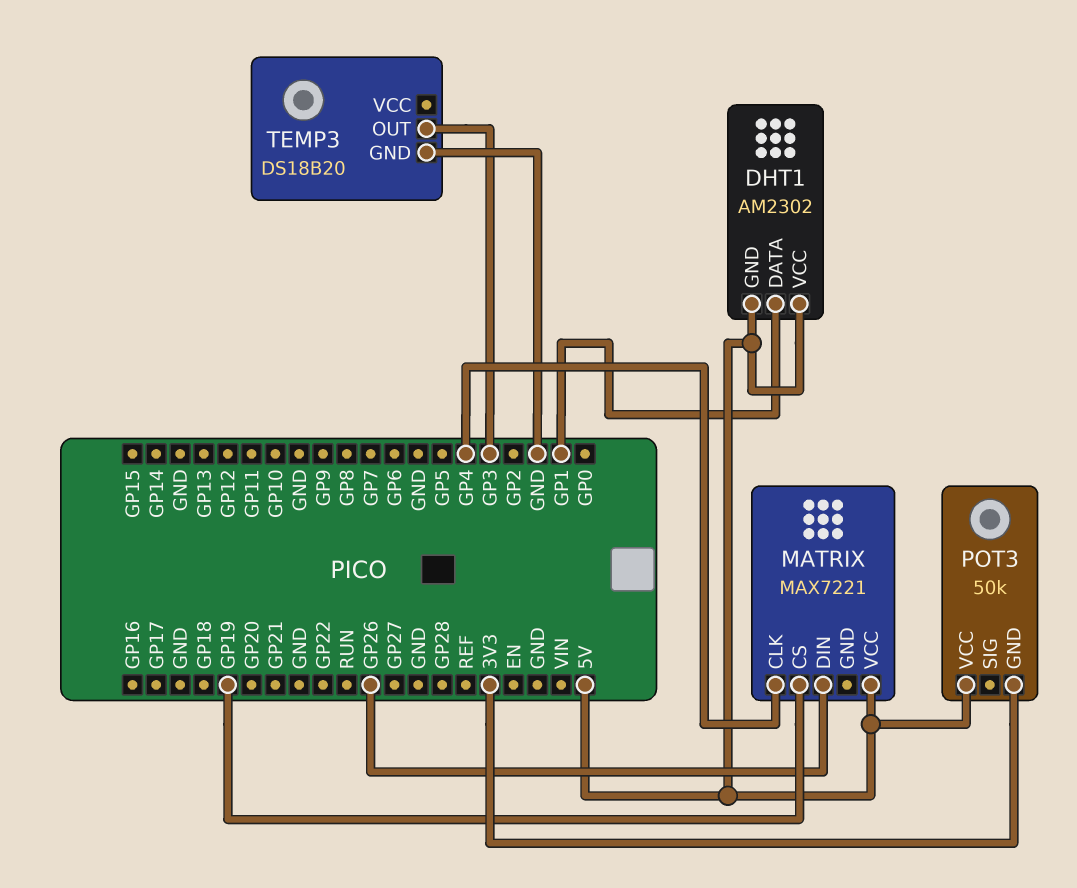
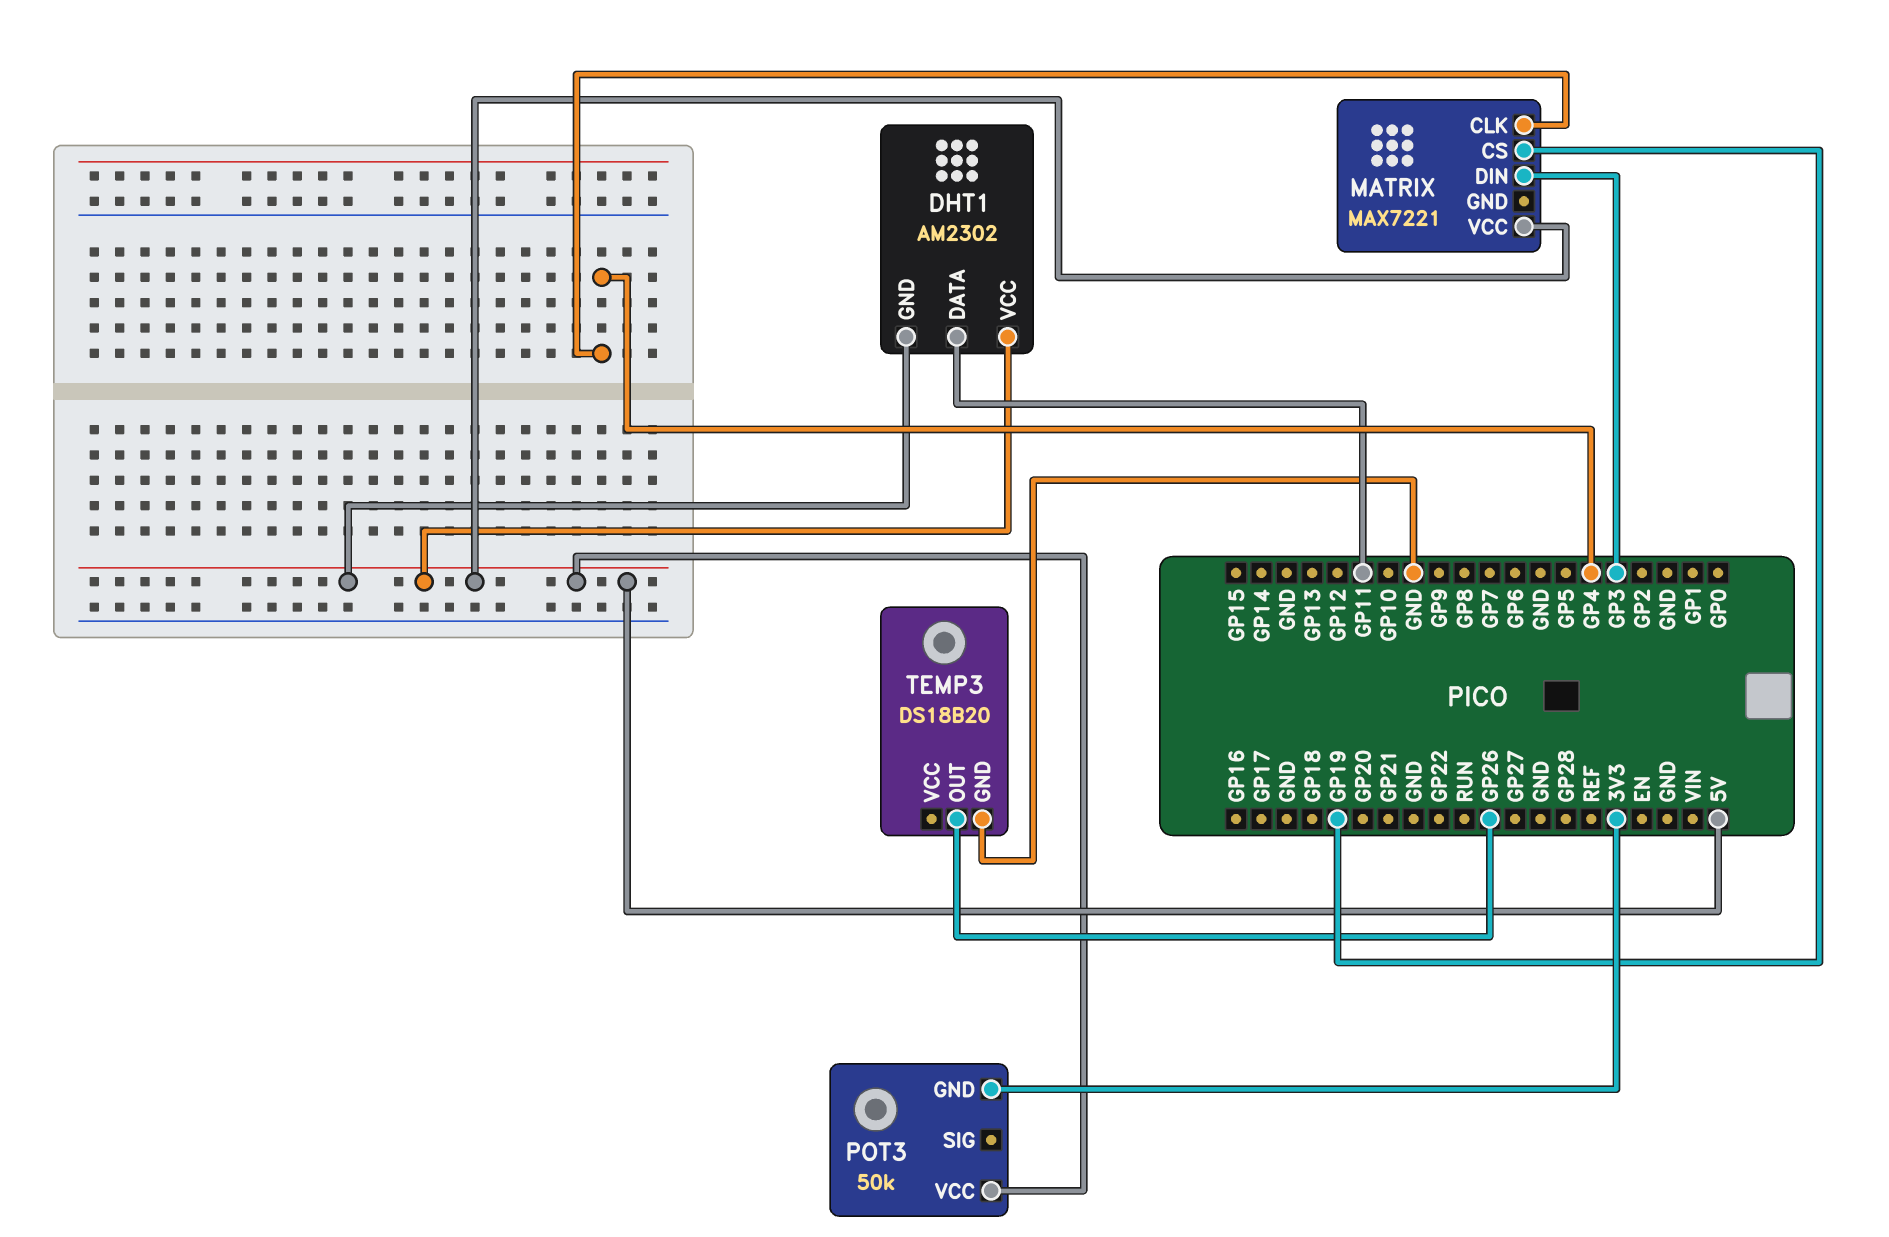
DHT1 pin DATA: GP1 -> GP11
MATRIX pin DIN: GP26 -> GP3
TEMP3 pin OUT: GP3 -> GP26

